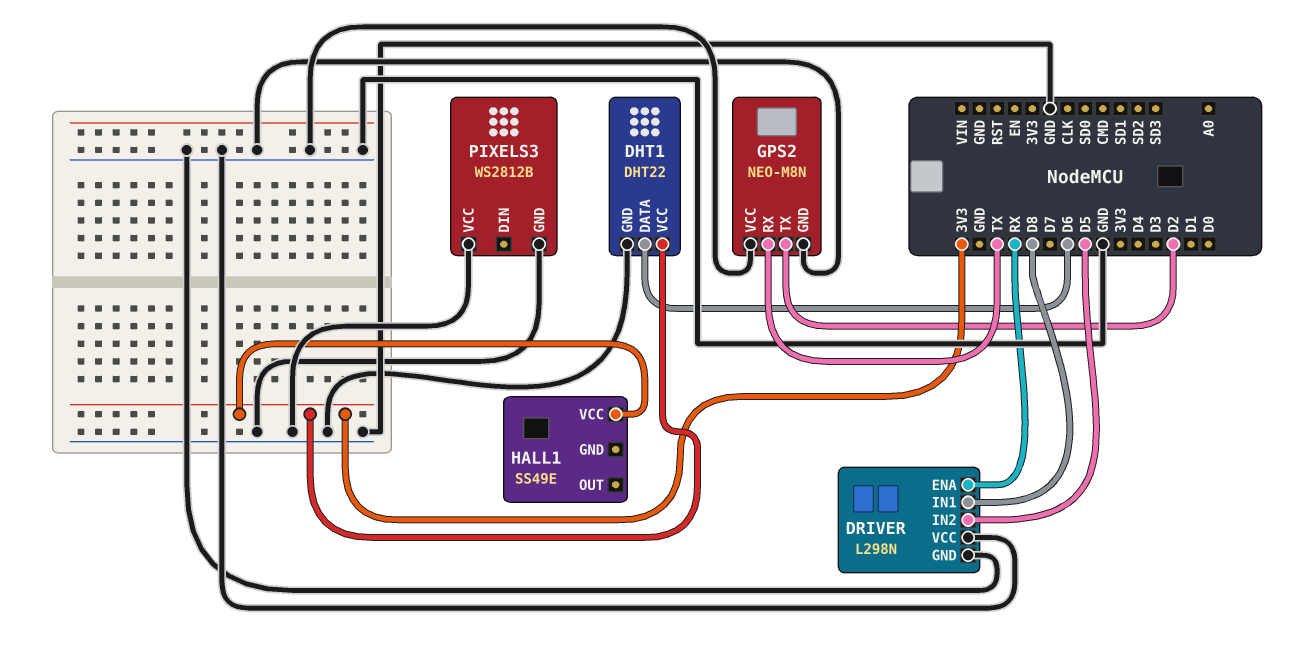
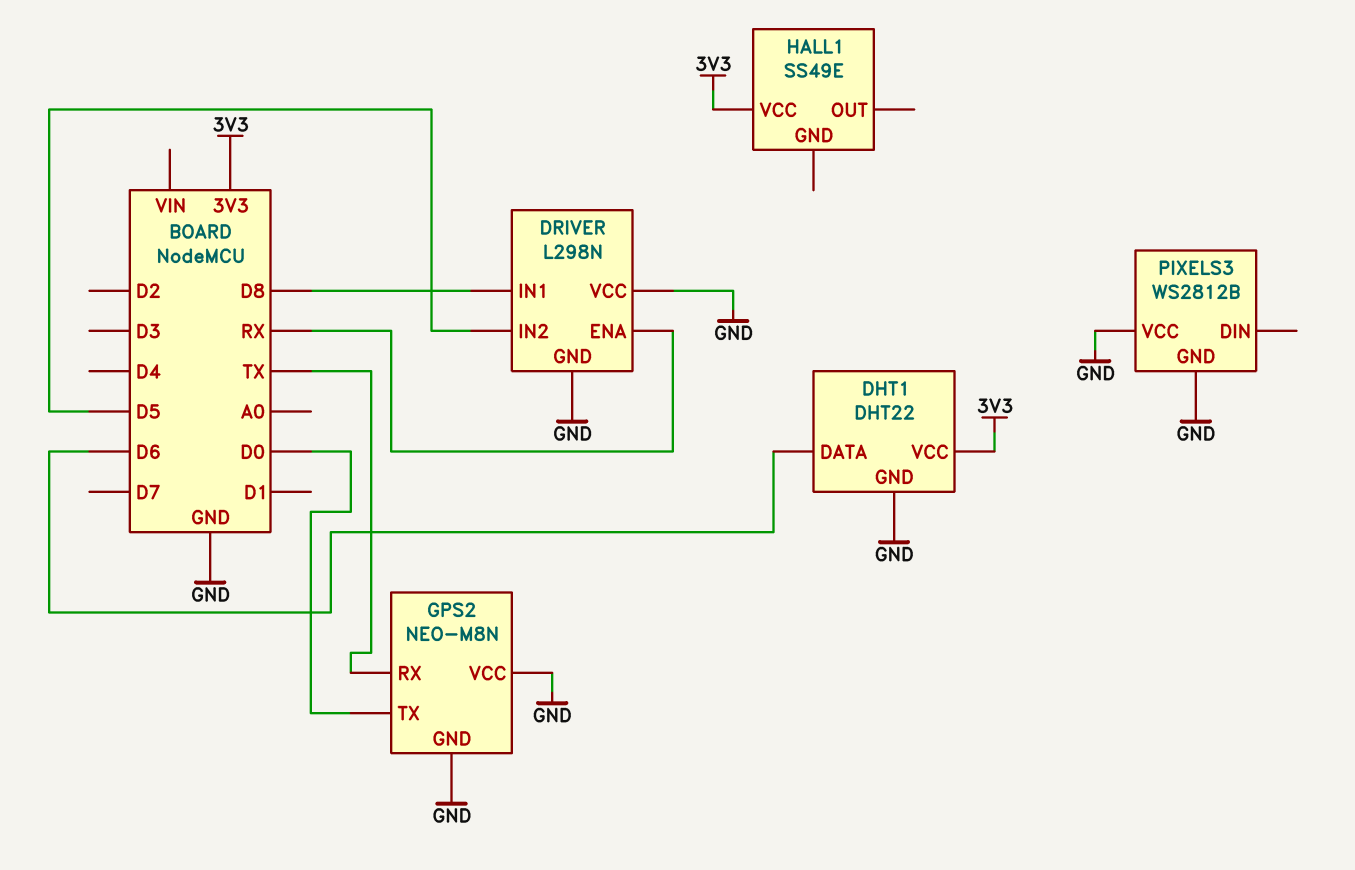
GPS2 pin TX: D2 -> D0

